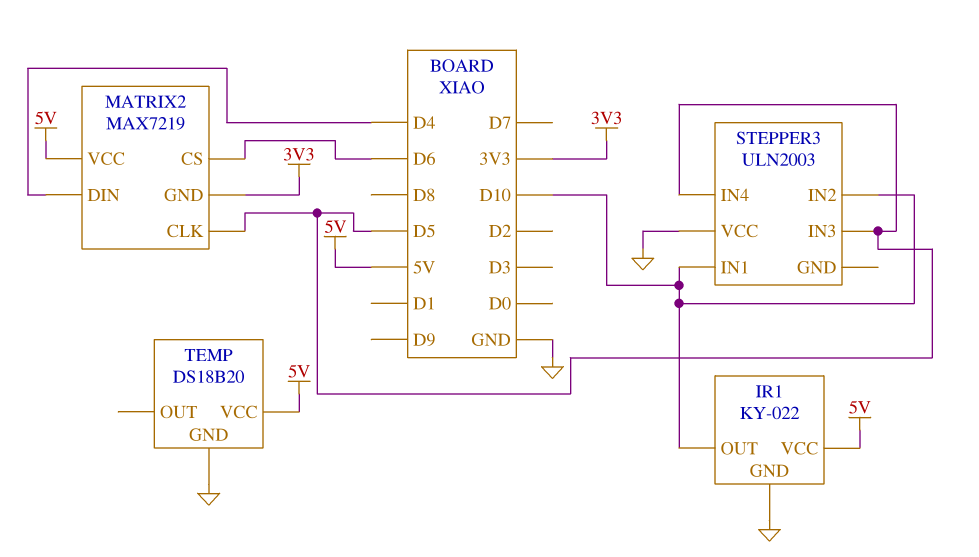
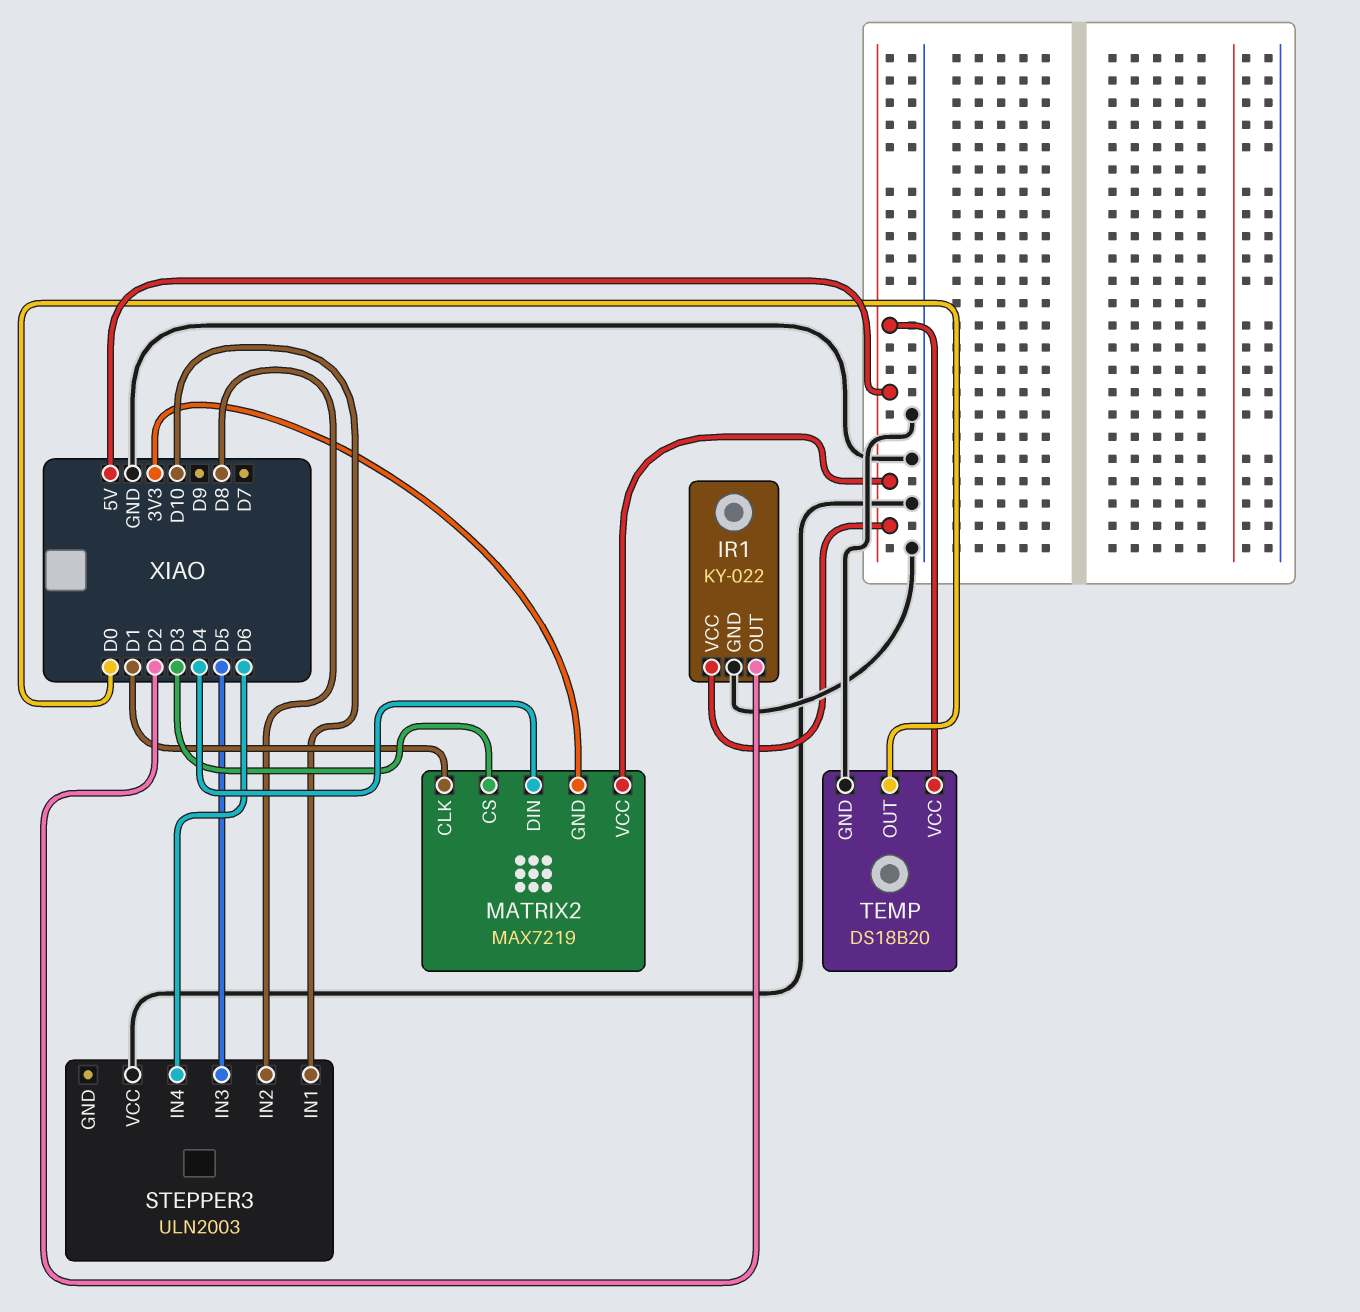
IR1 pin OUT: D10 -> D2
MATRIX2 pin CLK: D5 -> D1
MATRIX2 pin CS: D6 -> D3
STEPPER3 pin IN2: D10 -> D8
STEPPER3 pin IN4: D5 -> D6
TEMP pin OUT: none -> D0

